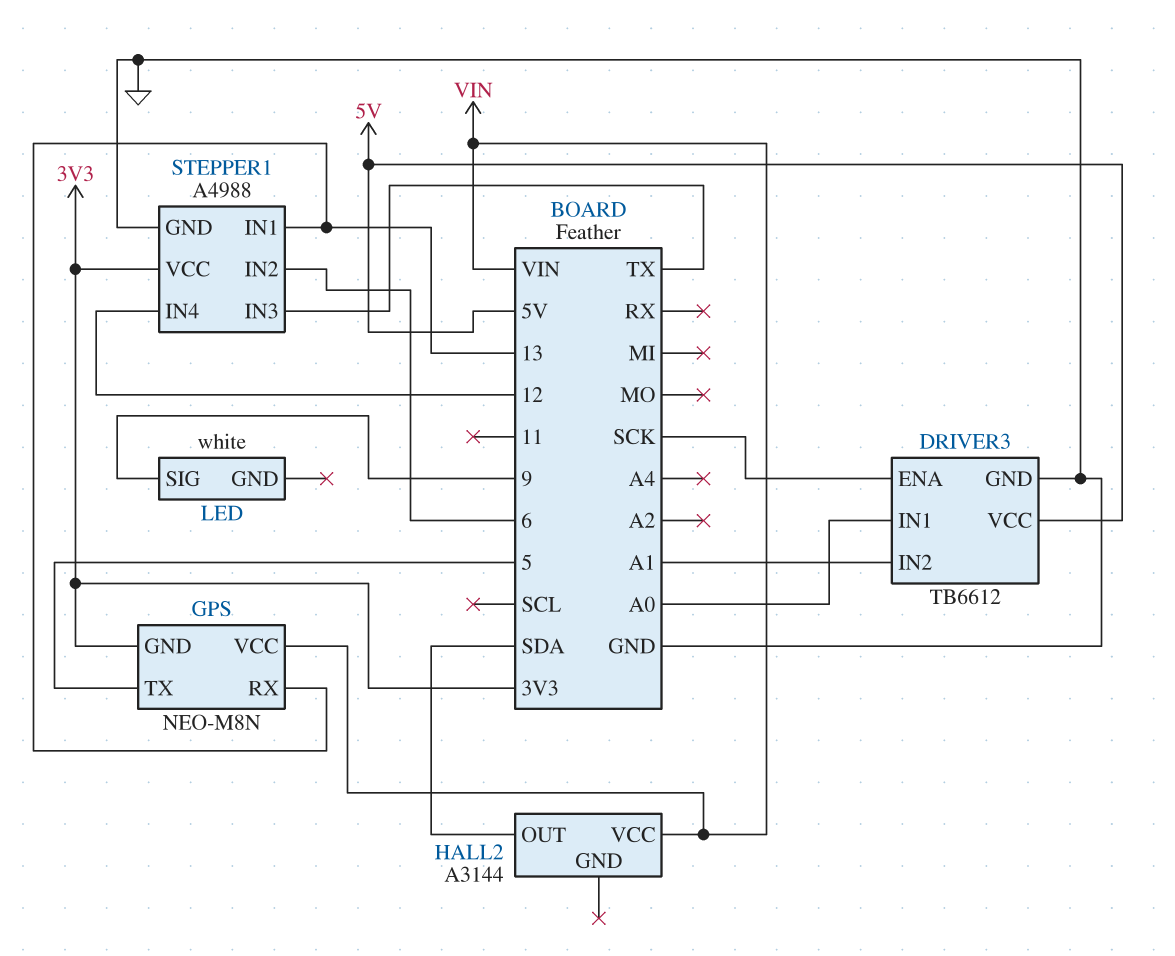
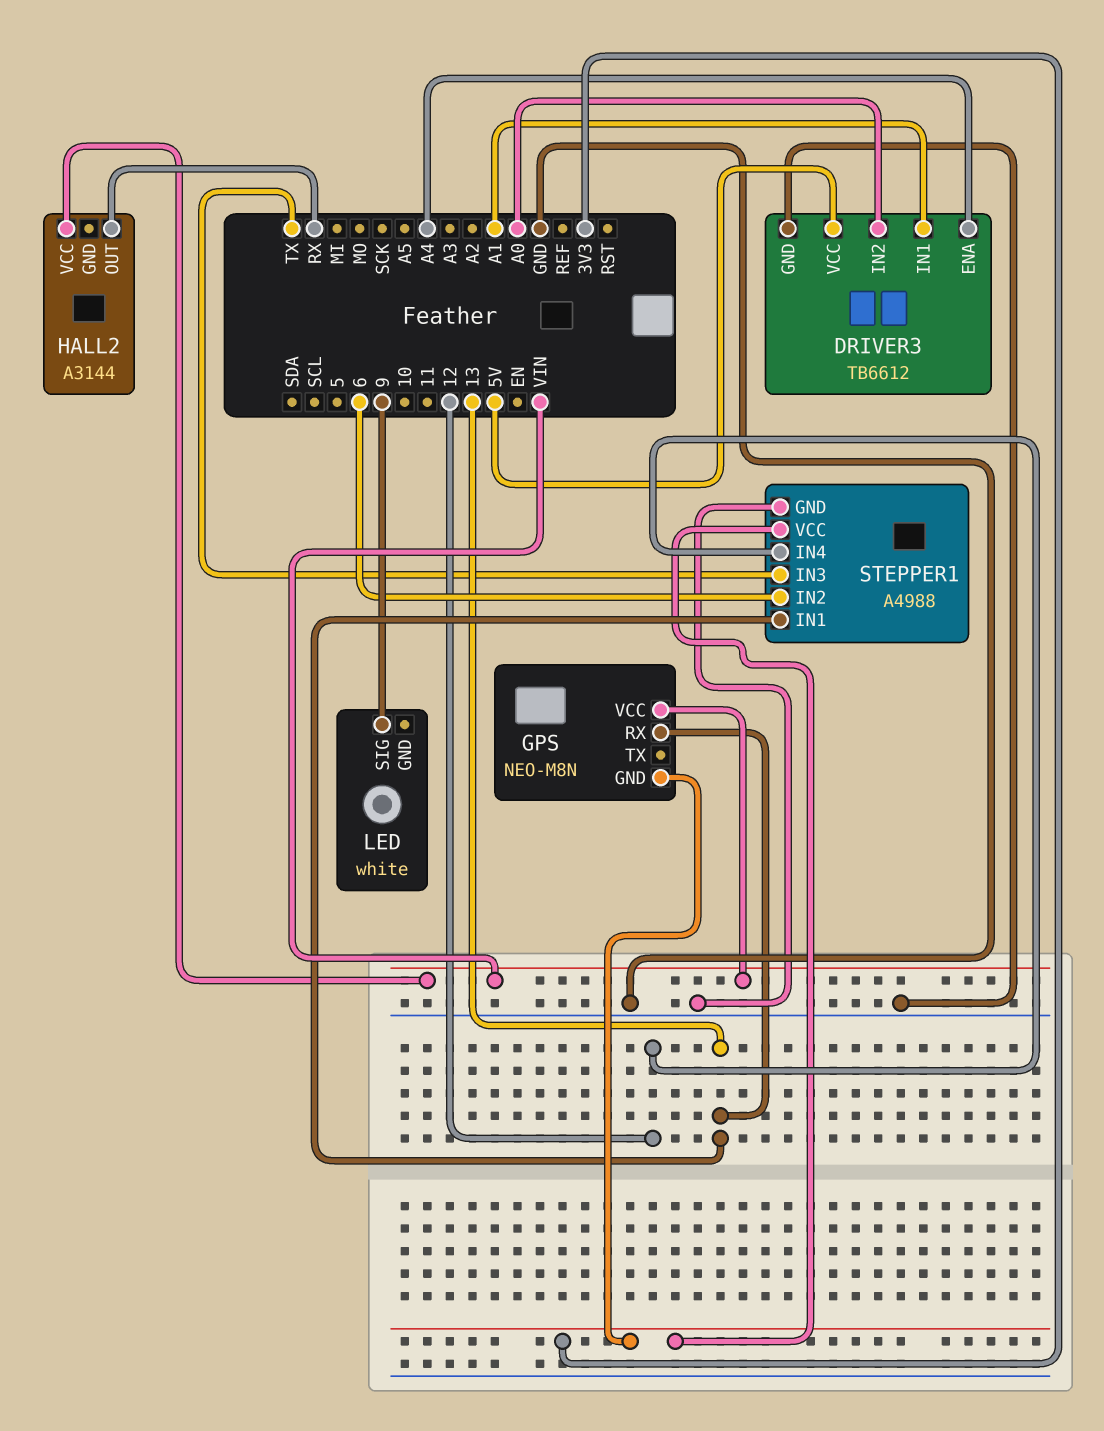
DRIVER3 pin ENA: SCK -> A4
DRIVER3 pin IN1: A0 -> A1
DRIVER3 pin IN2: A1 -> A0
GPS pin TX: 5 -> none
HALL2 pin OUT: SDA -> RX

